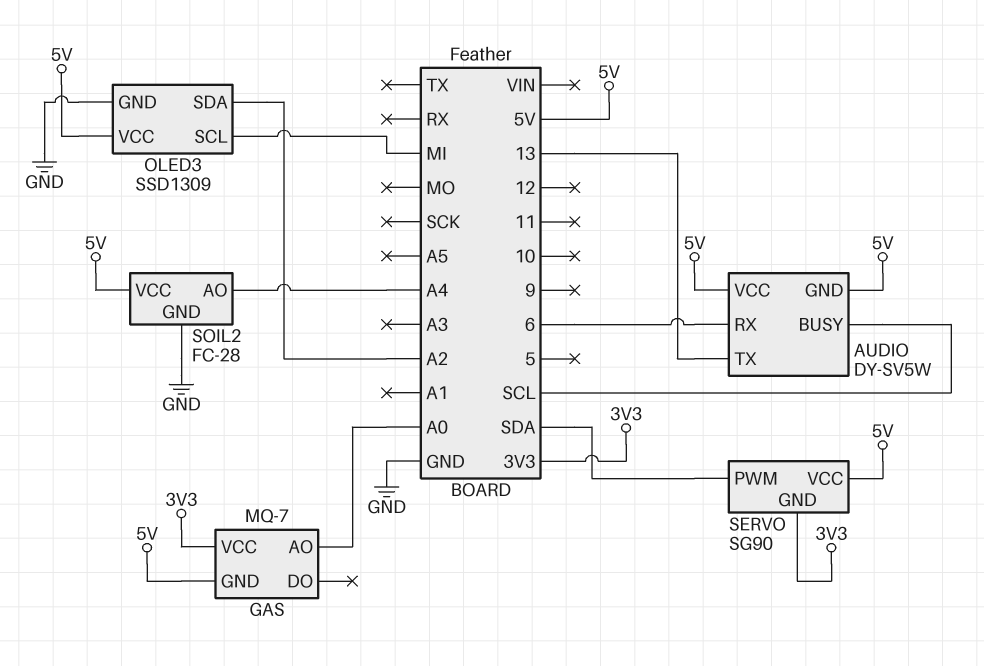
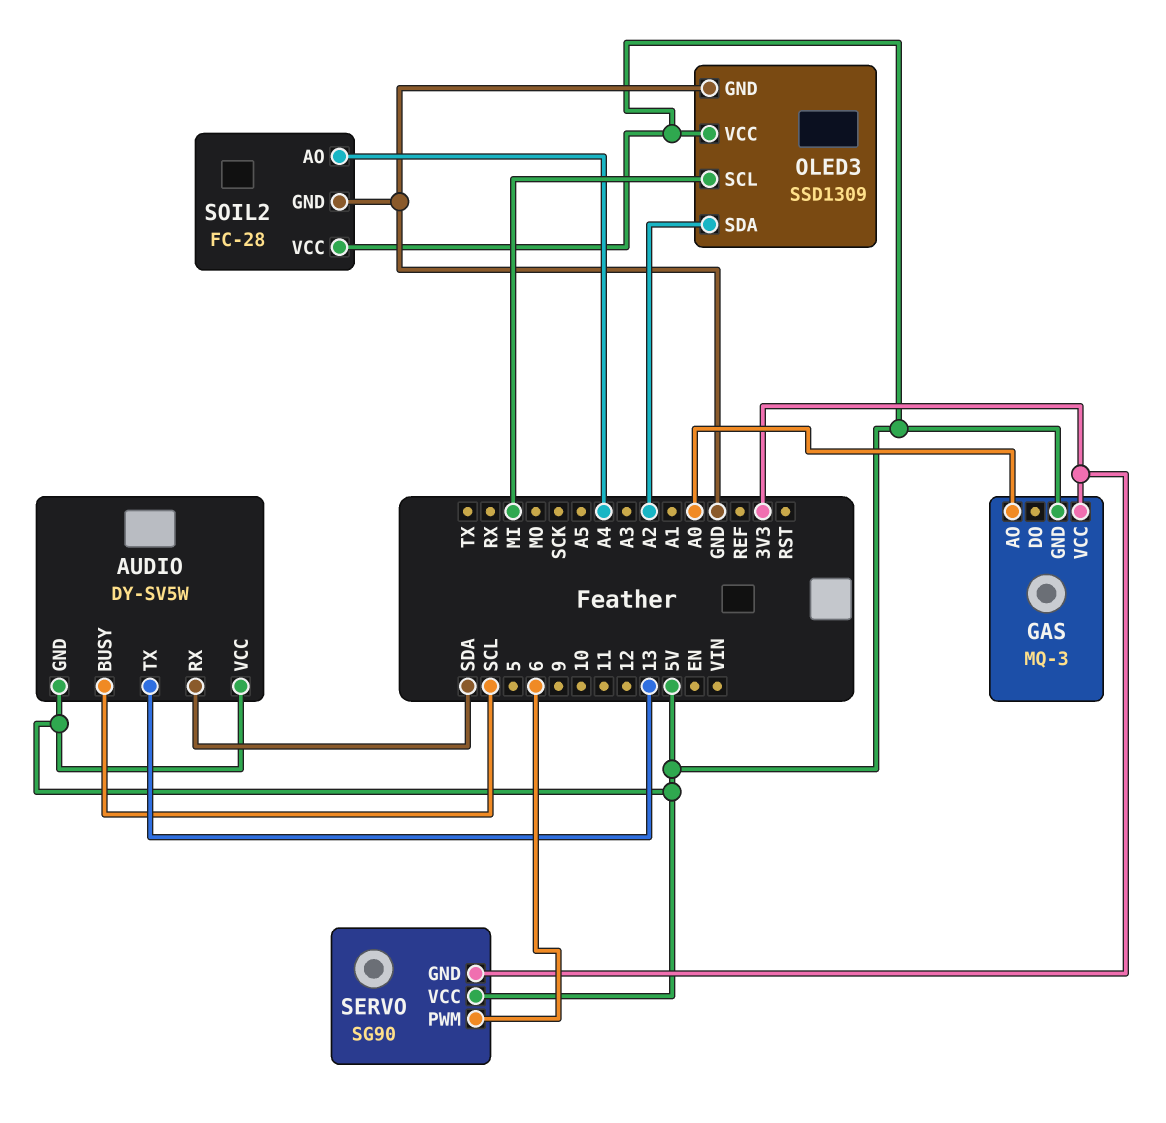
AUDIO pin RX: 6 -> SDA
GAS: MQ-7 -> MQ-3
SERVO pin PWM: SDA -> 6

